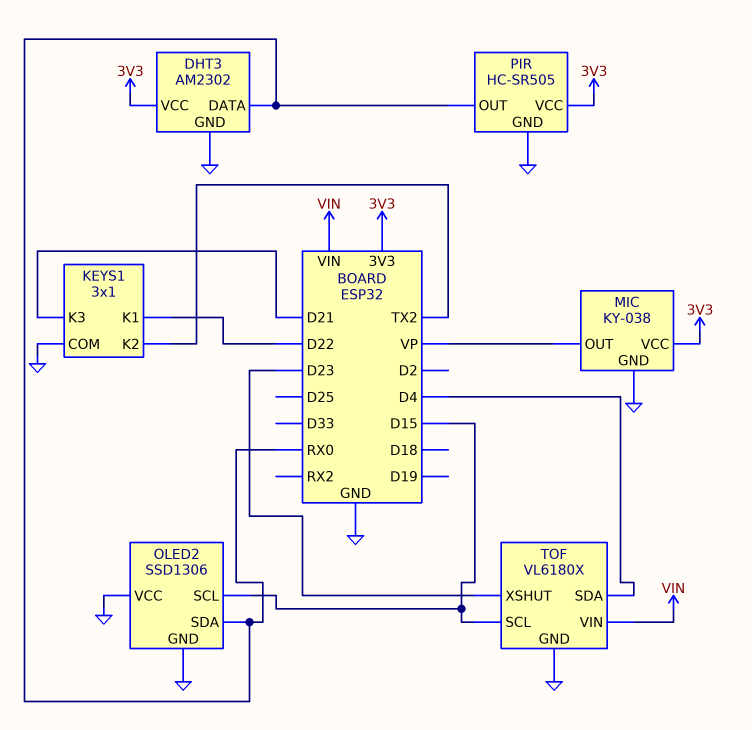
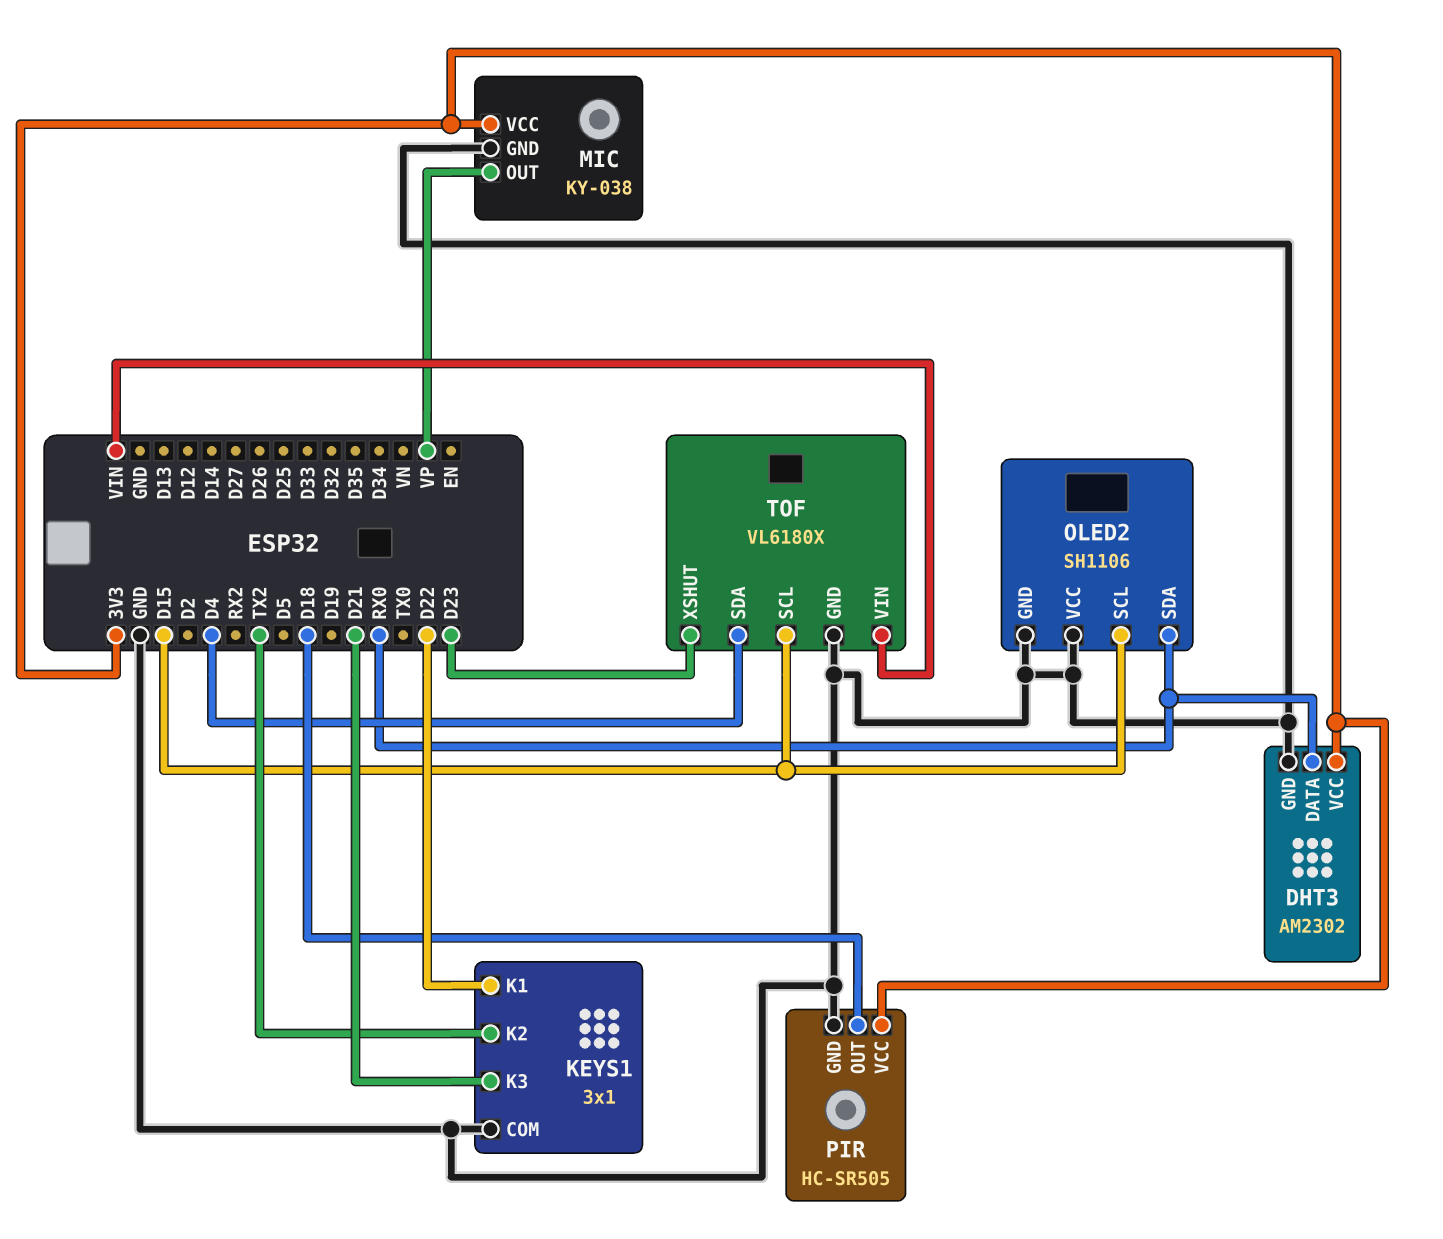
OLED2: SSD1306 -> SH1106
PIR pin OUT: RX0 -> D18

